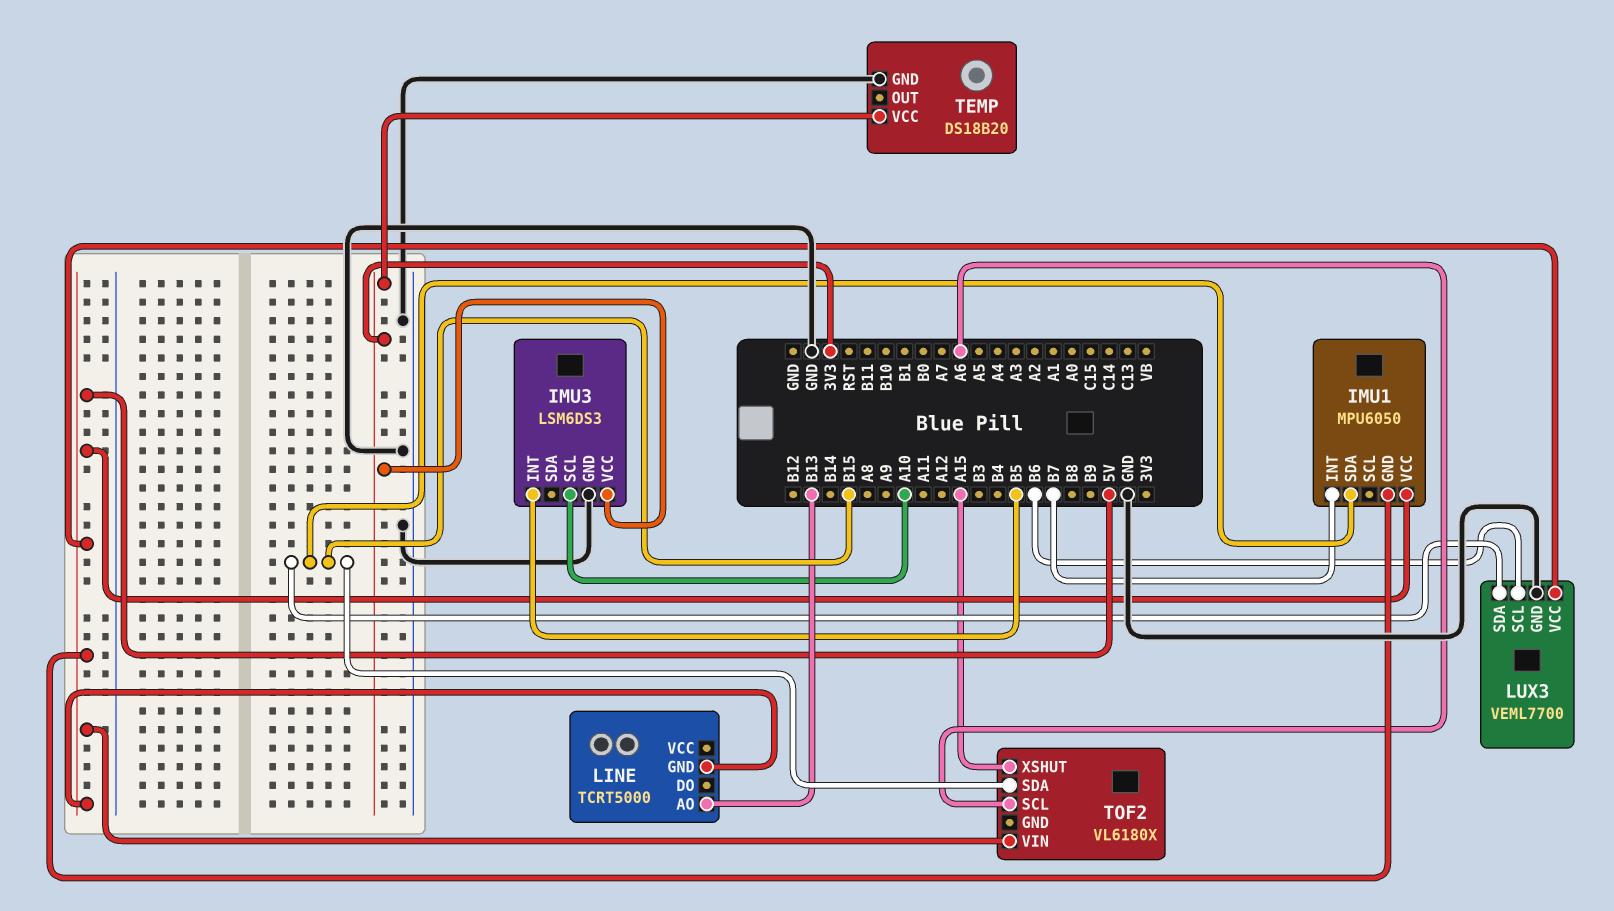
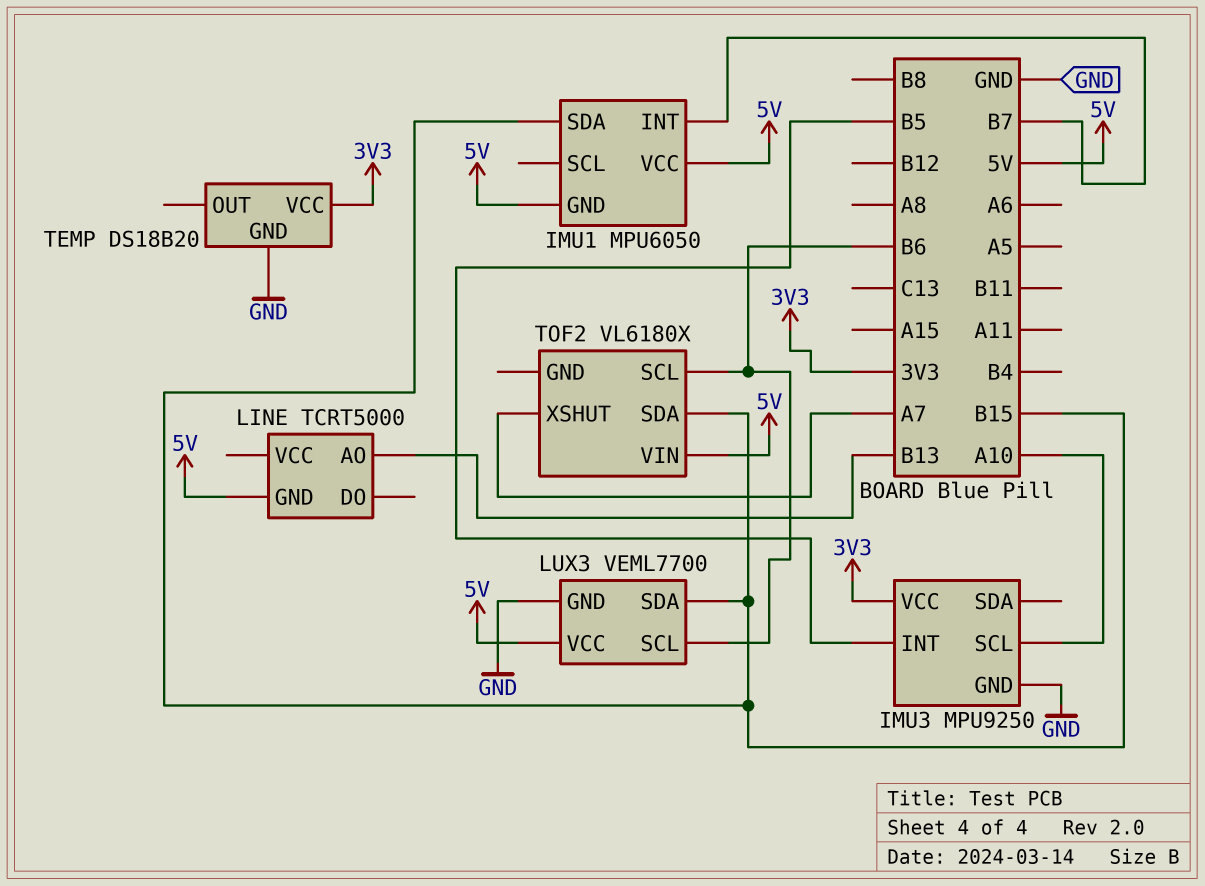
IMU3: LSM6DS3 -> MPU9250
TOF2 pin SCL: A6 -> B6
TOF2 pin XSHUT: A15 -> A7

